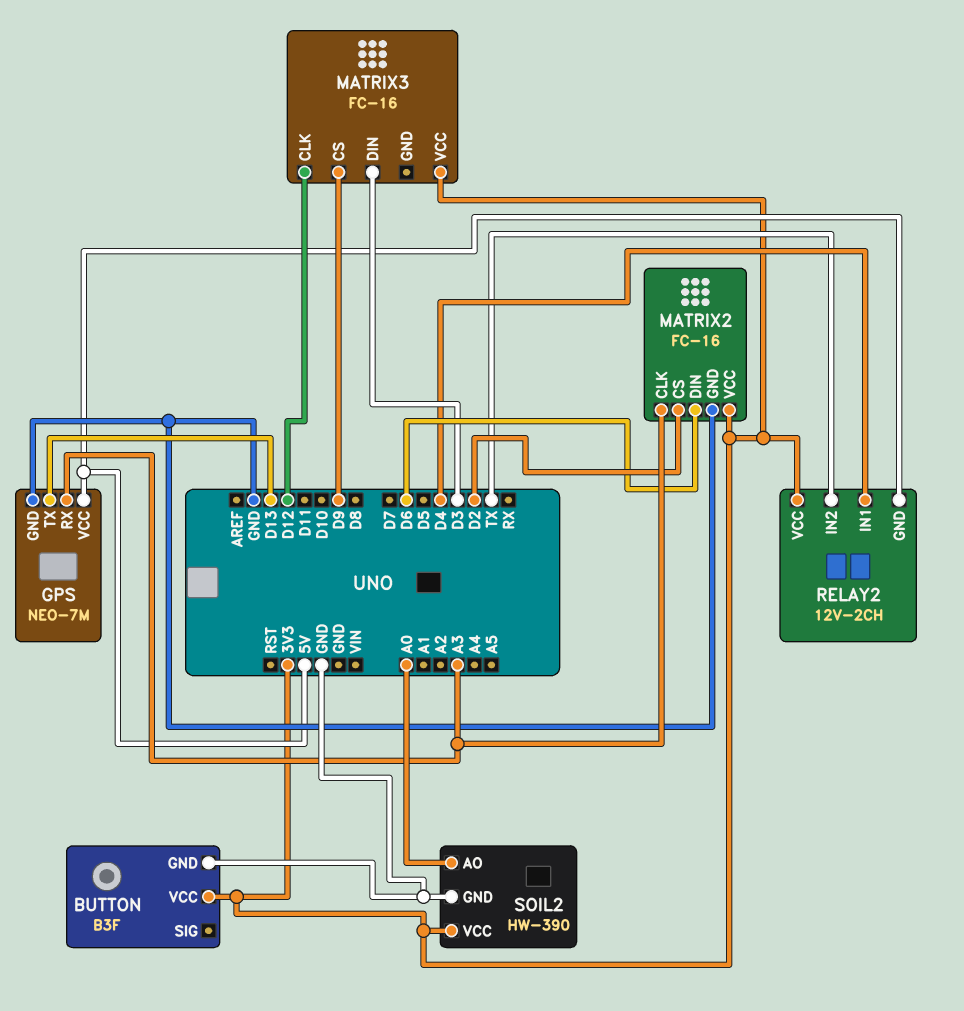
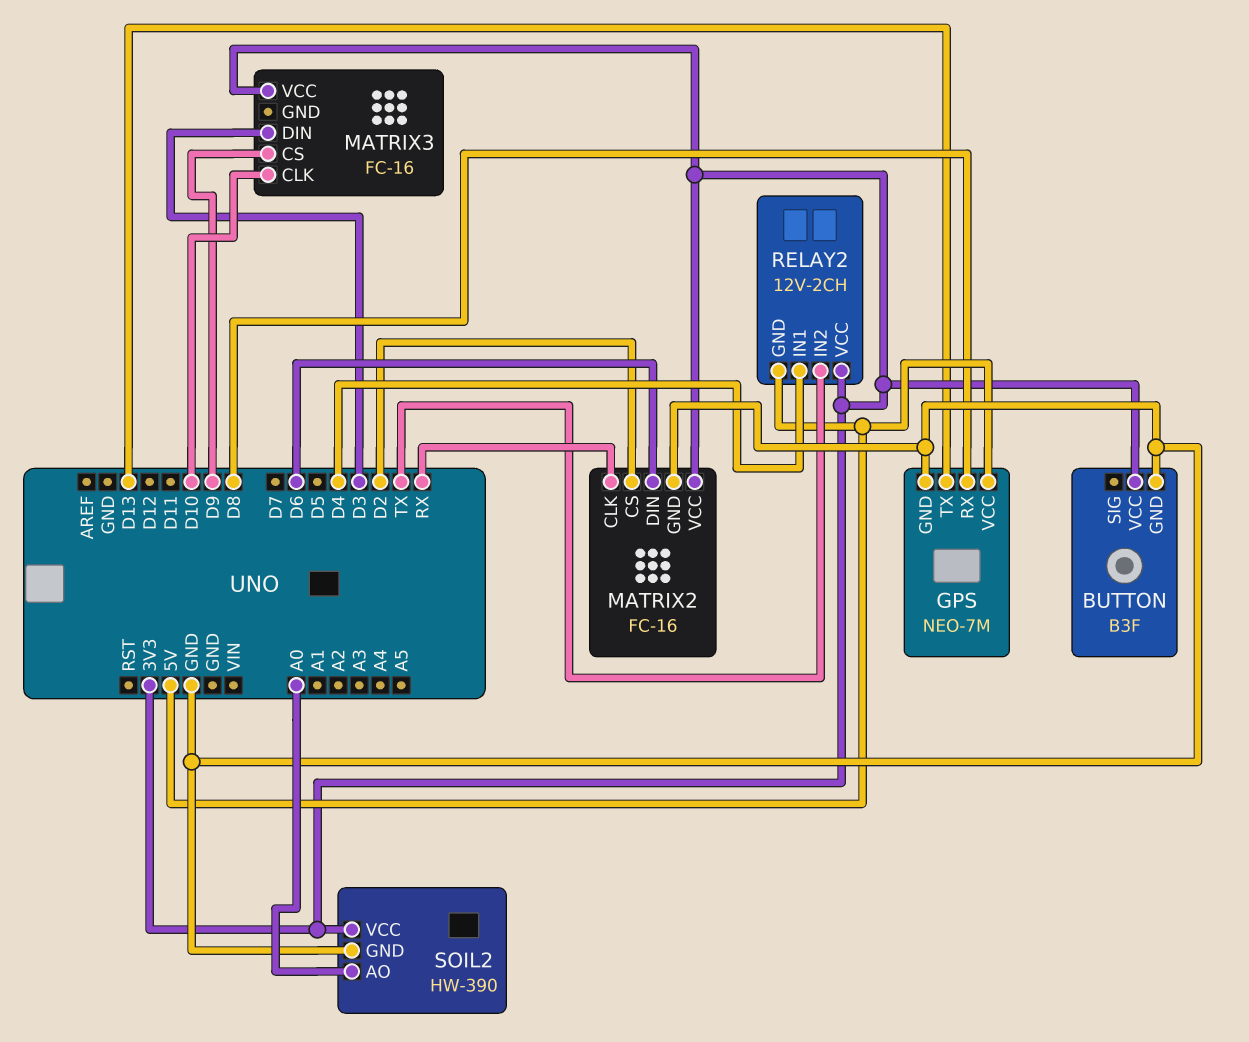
GPS pin RX: A3 -> D8
MATRIX2 pin CLK: A3 -> RX
MATRIX3 pin CLK: D12 -> D10

